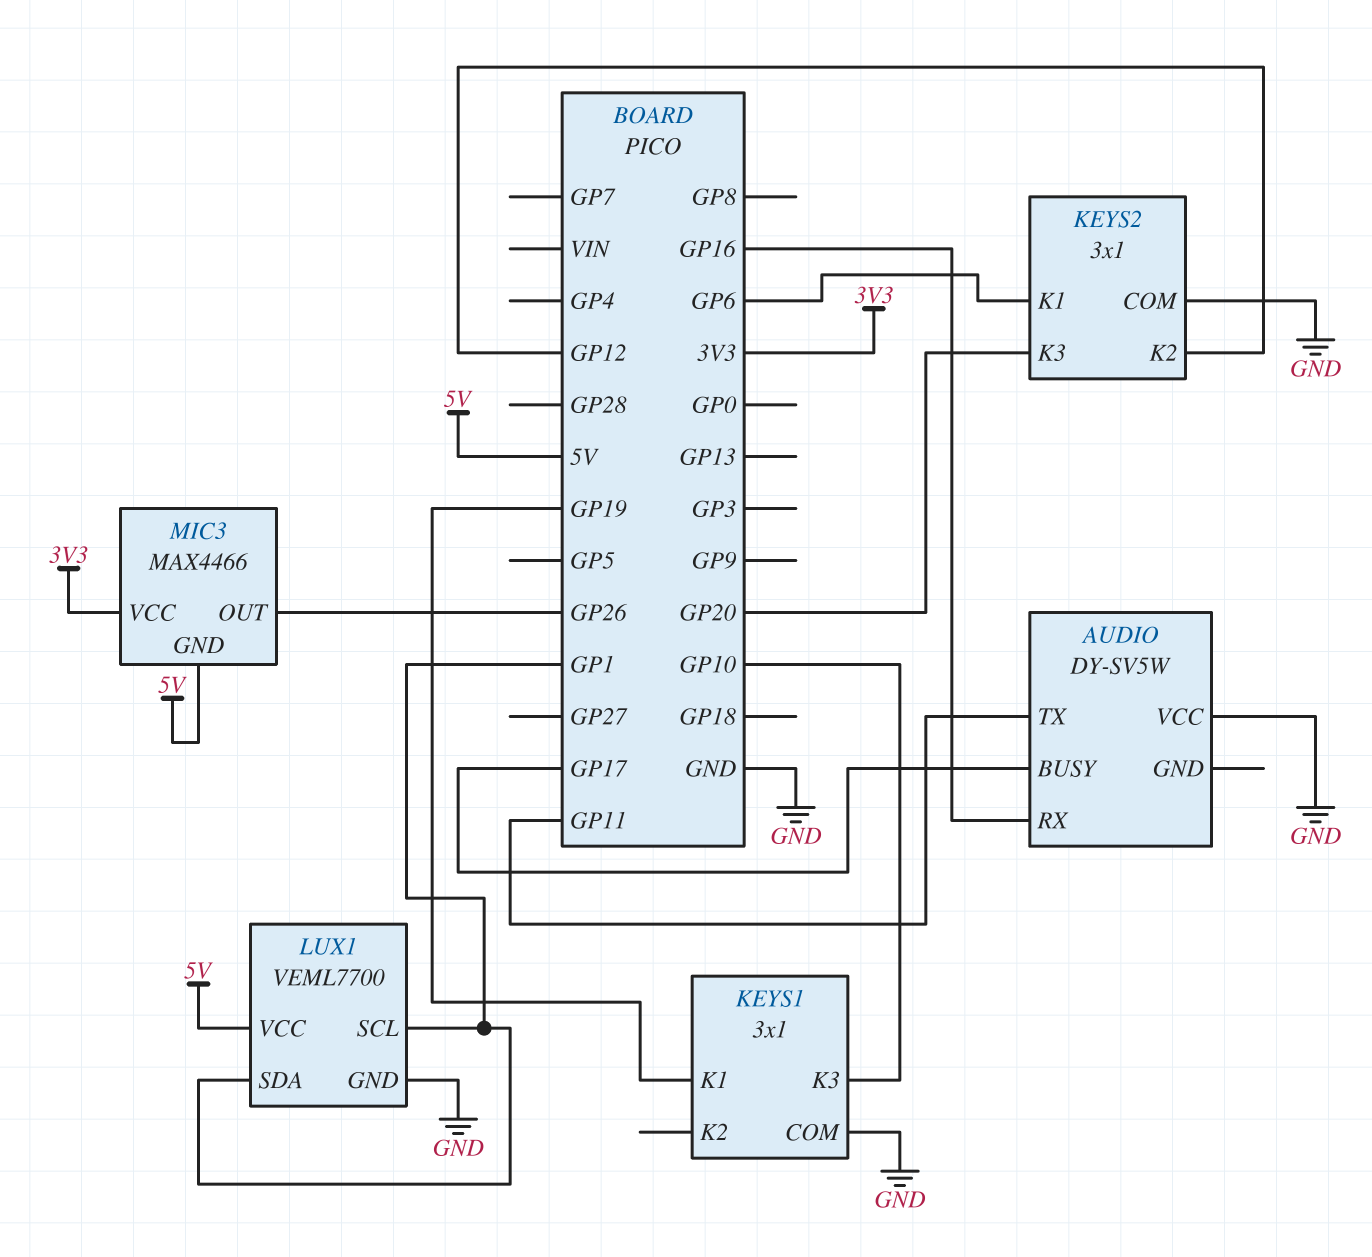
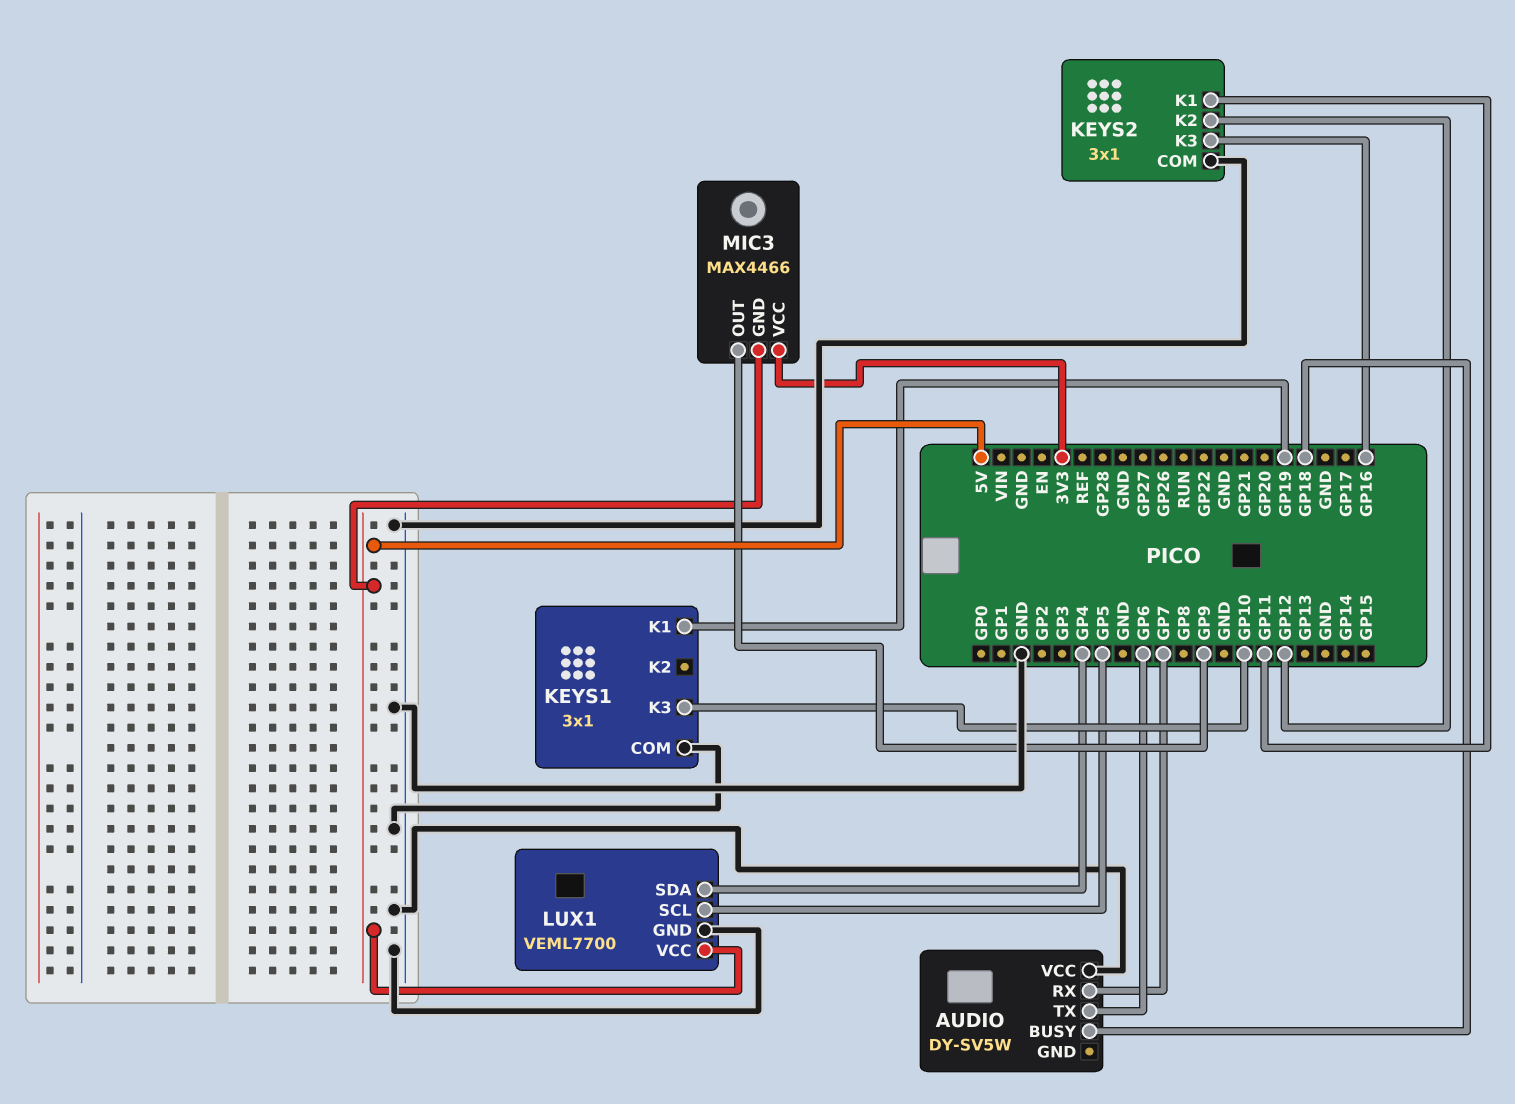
AUDIO pin BUSY: GP17 -> GP18
AUDIO pin RX: GP16 -> GP7
AUDIO pin TX: GP11 -> GP6
KEYS2 pin K1: GP6 -> GP11
KEYS2 pin K3: GP20 -> GP16
LUX1 pin SCL: GP1 -> GP5
LUX1 pin SDA: GP1 -> GP4
MIC3 pin OUT: GP26 -> GP9

